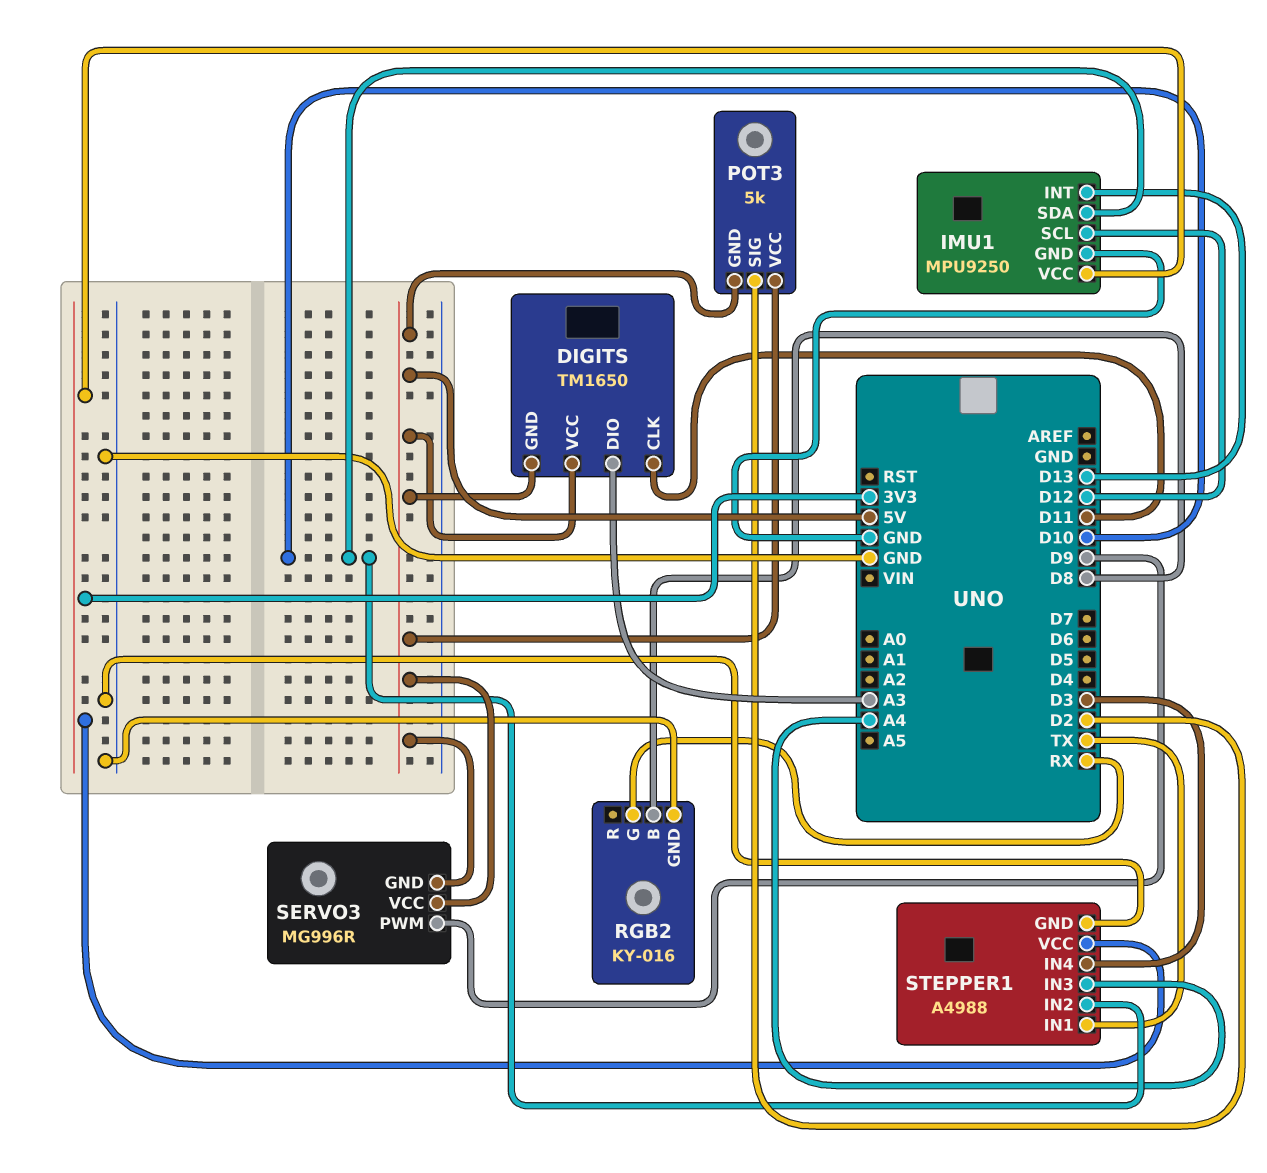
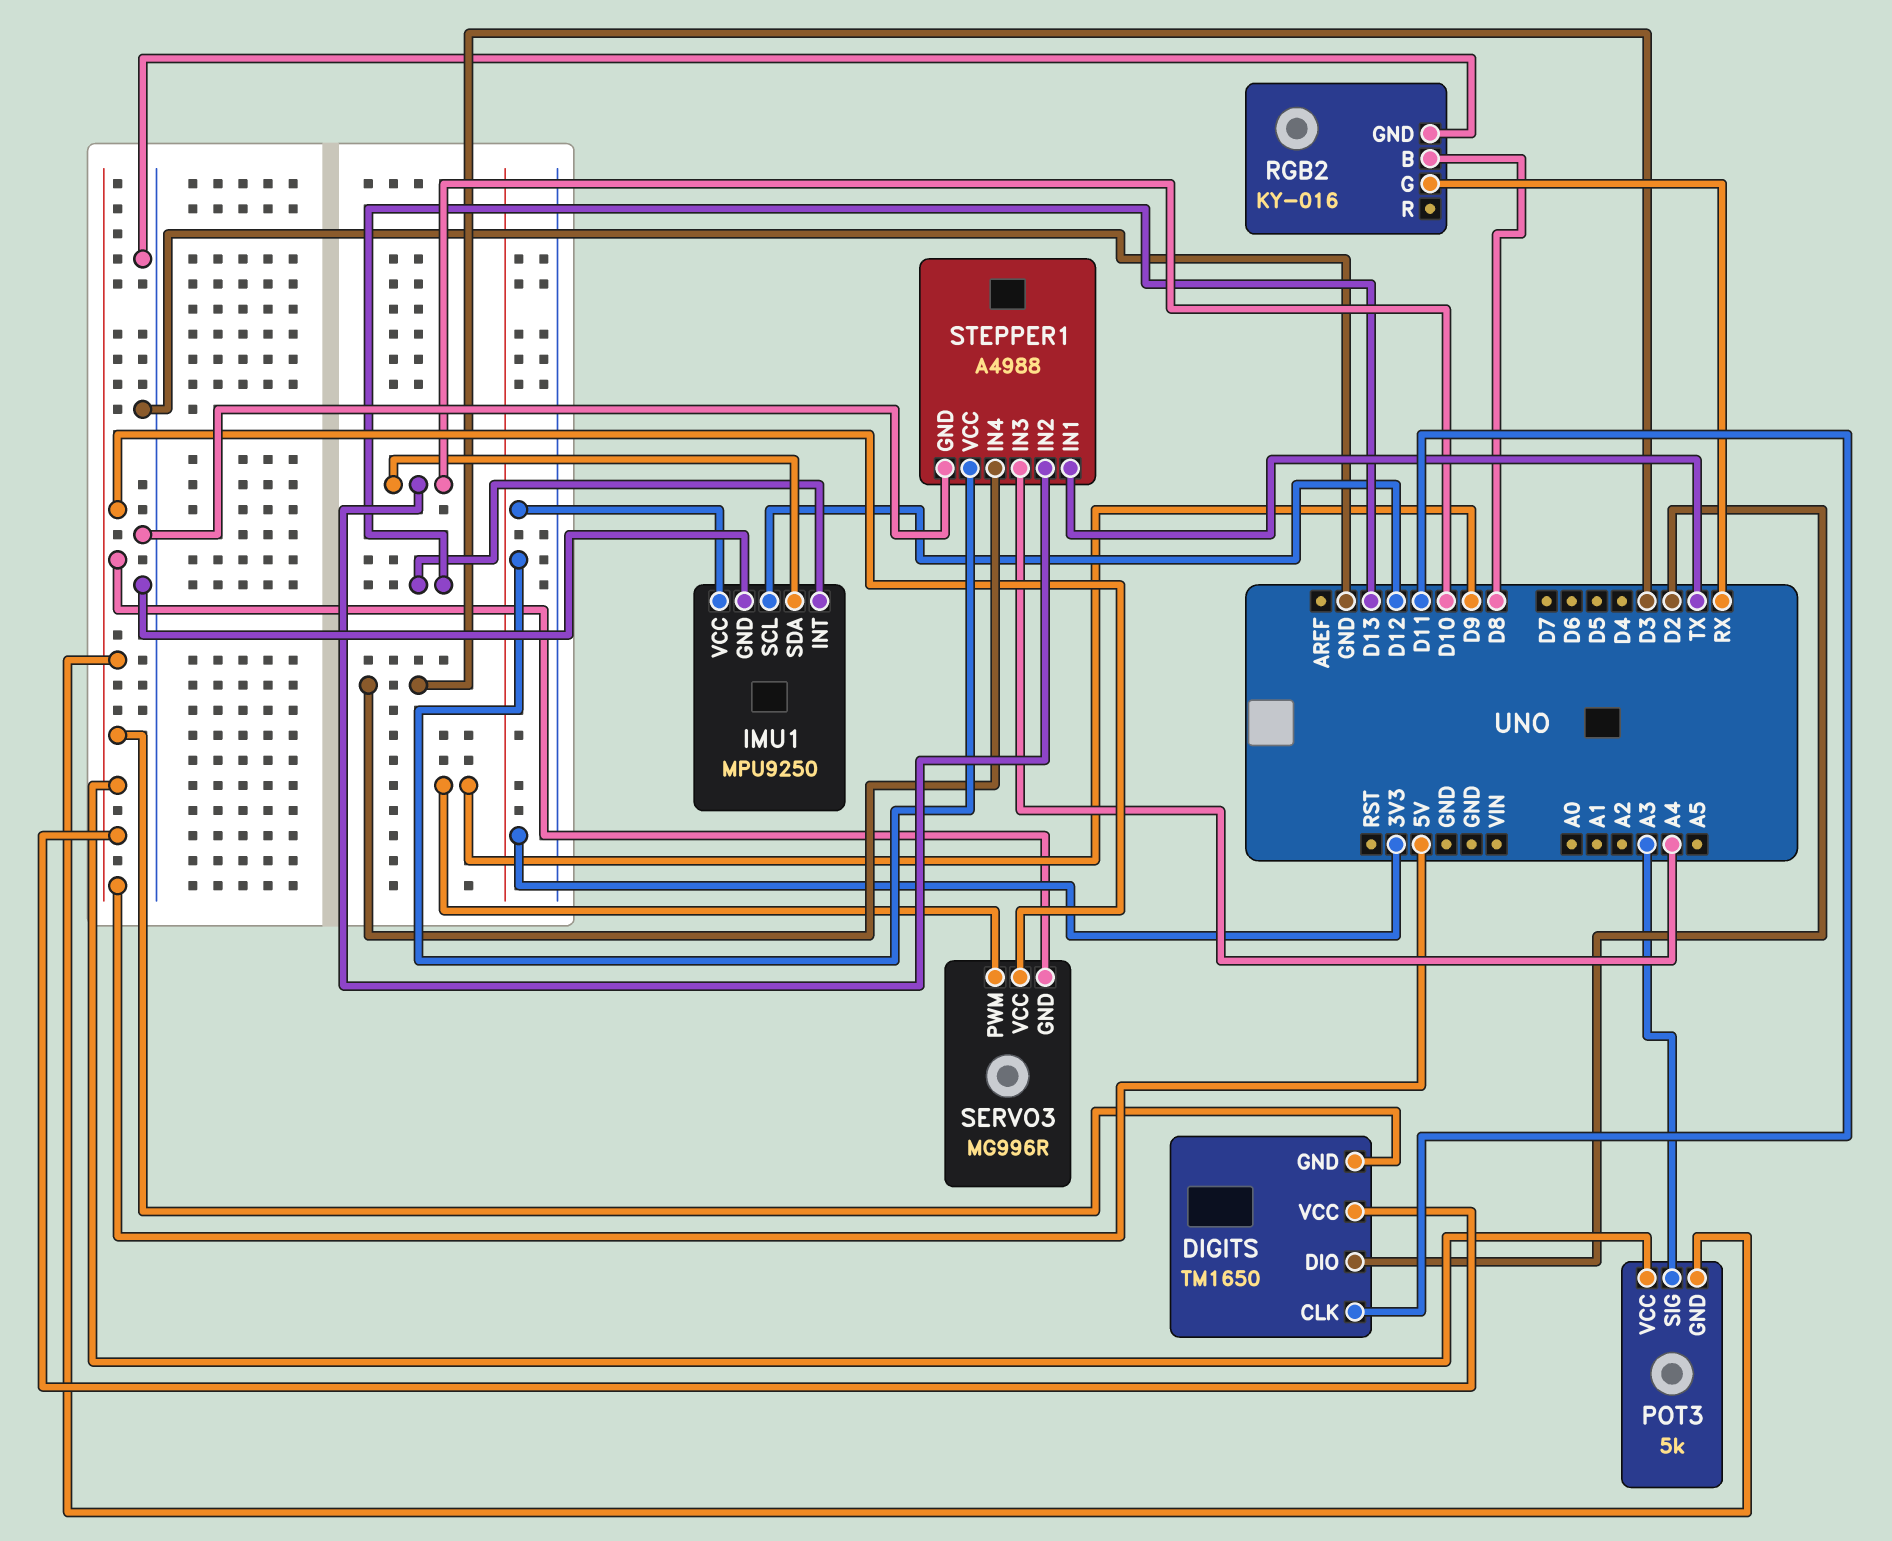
DIGITS pin DIO: A3 -> D2
POT3 pin SIG: D2 -> A3

